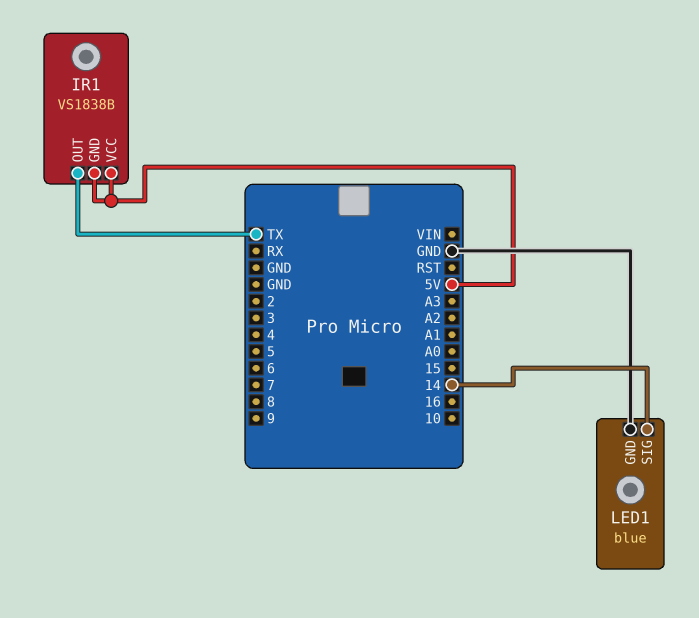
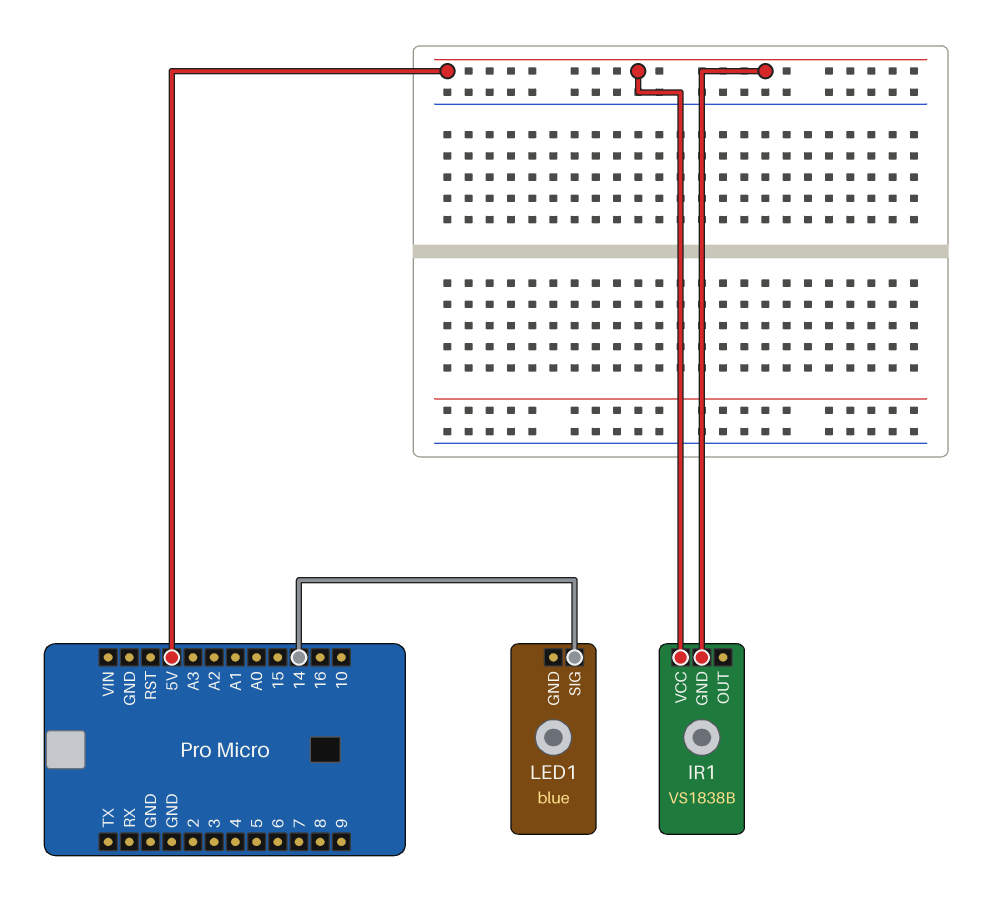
IR1 pin OUT: TX -> none
LED1 pin GND: GND -> none

